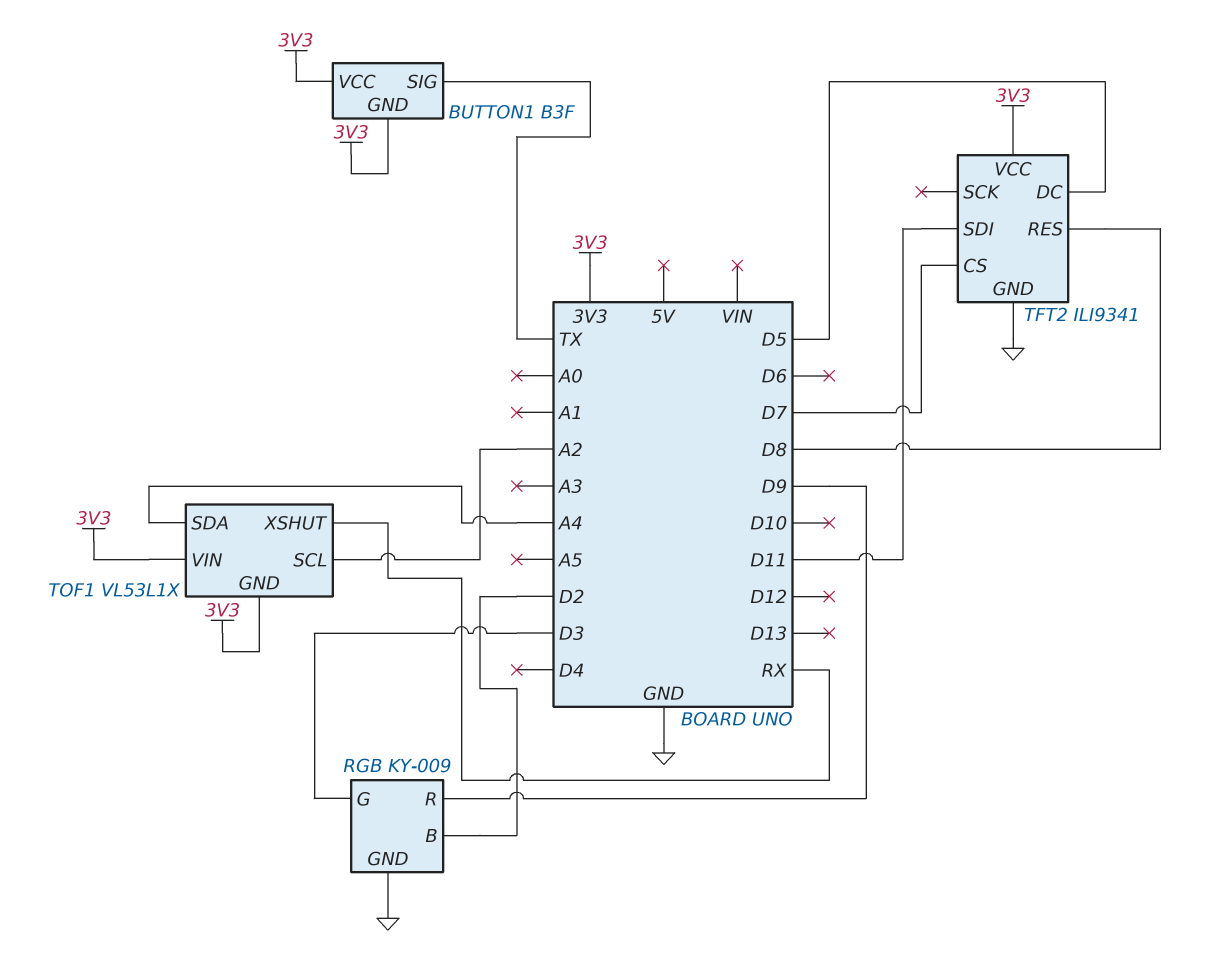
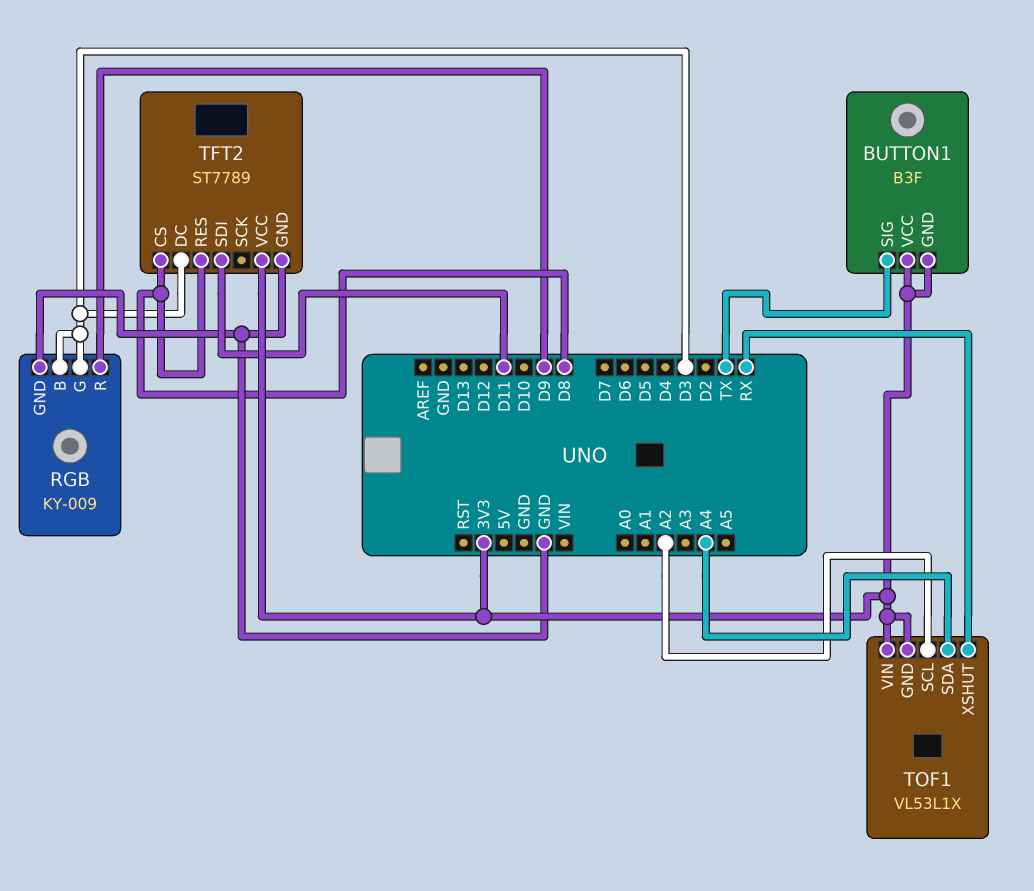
RGB pin B: D2 -> D3
TFT2: ILI9341 -> ST7789
TFT2 pin CS: D7 -> D8
TFT2 pin DC: D5 -> D3

